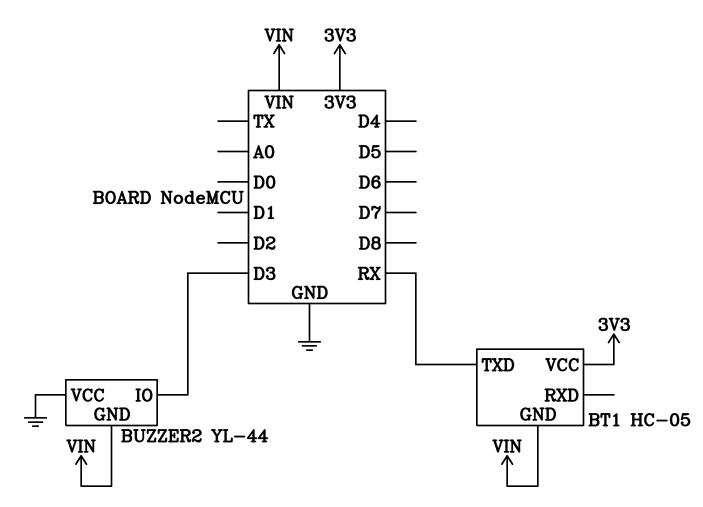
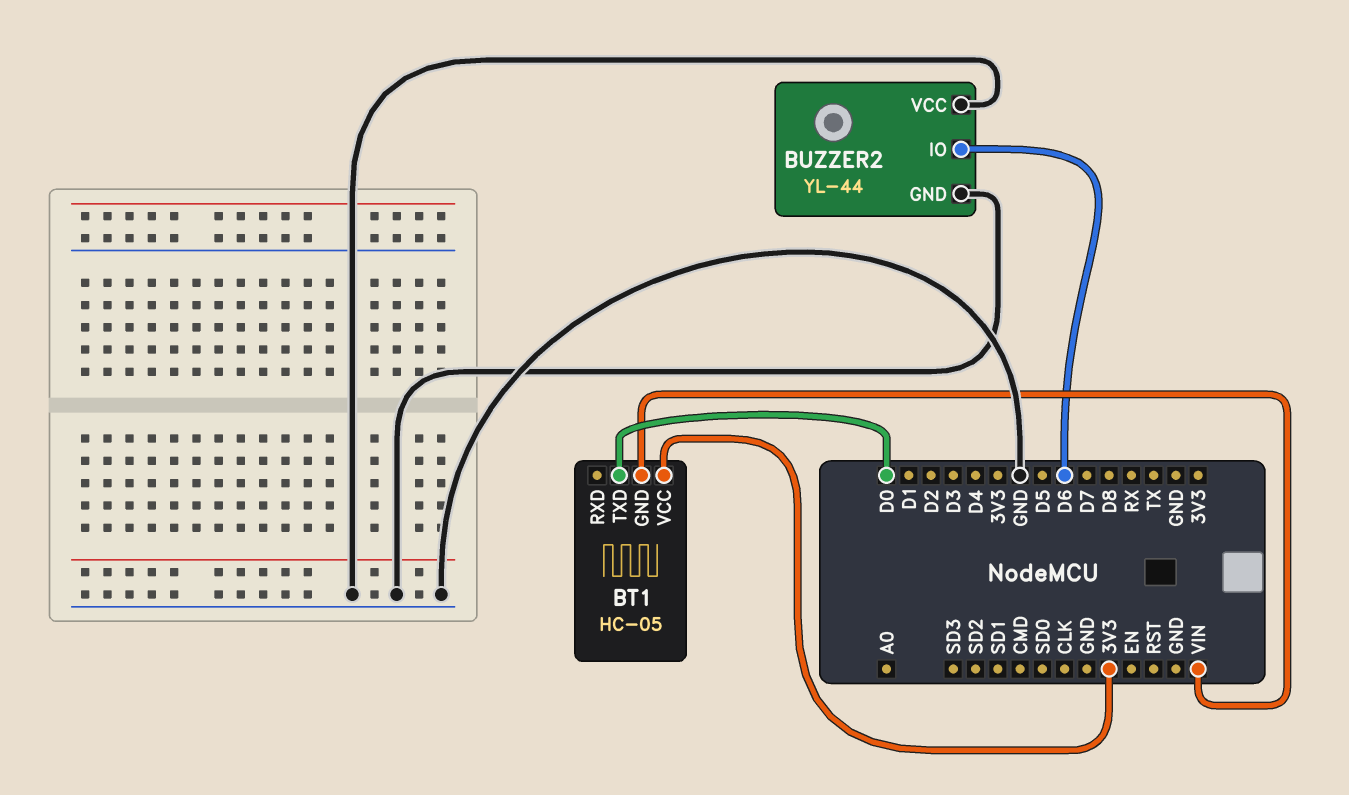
BT1 pin TXD: RX -> D0
BUZZER2 pin GND: VIN -> GND
BUZZER2 pin IO: D3 -> D6

